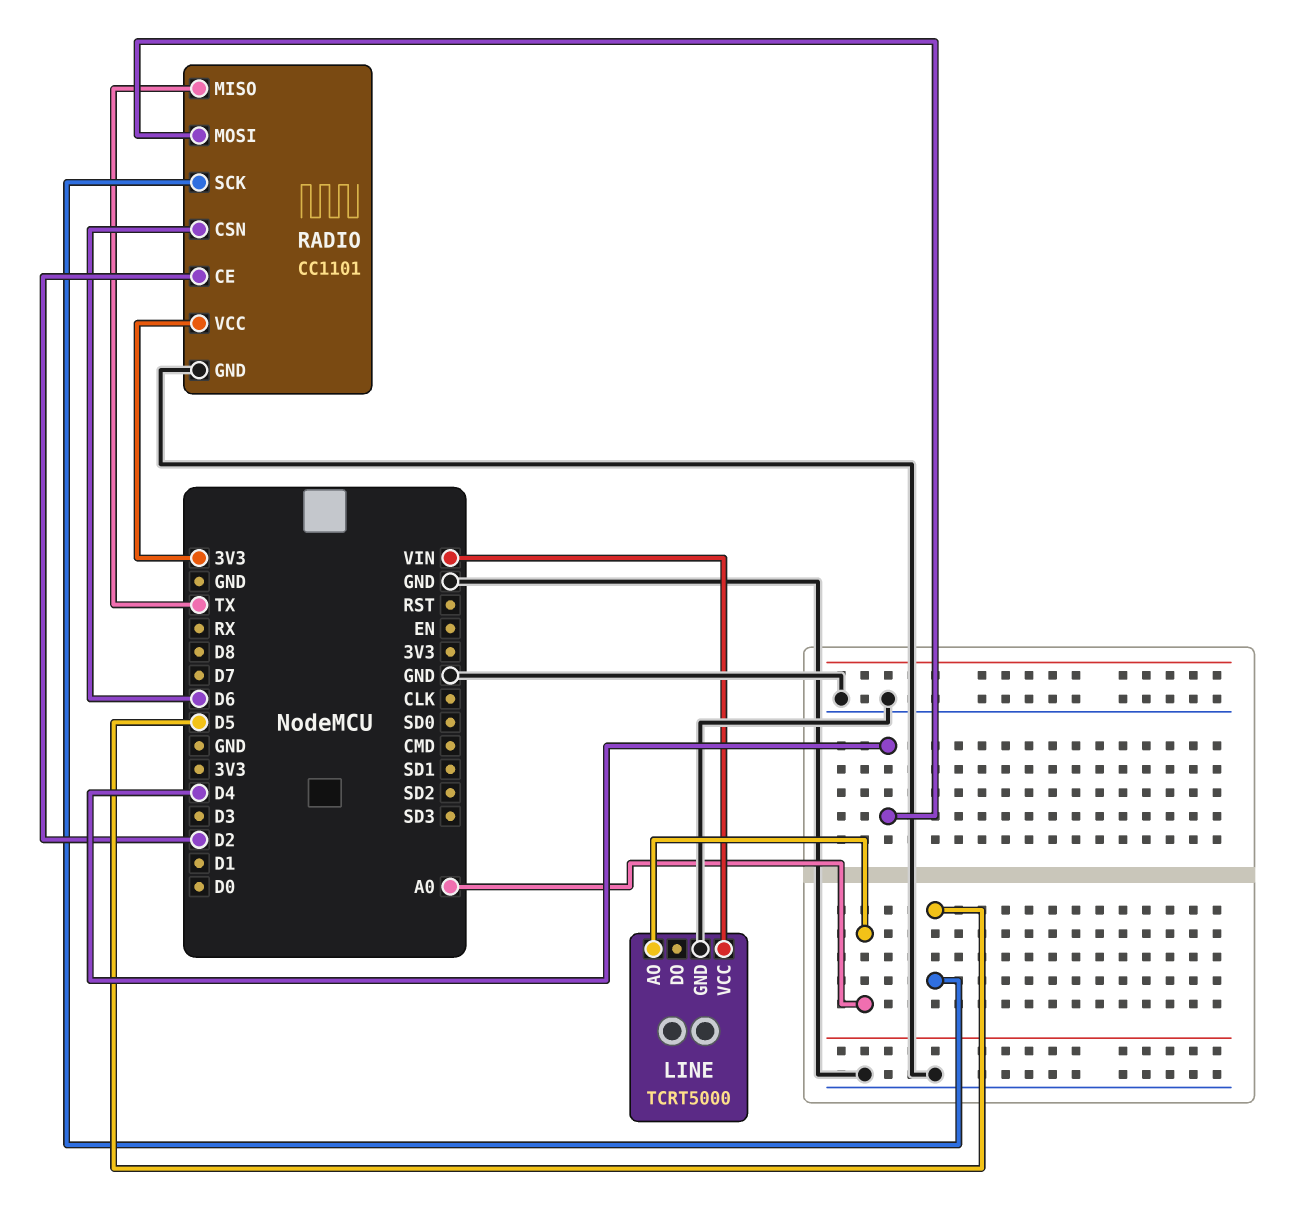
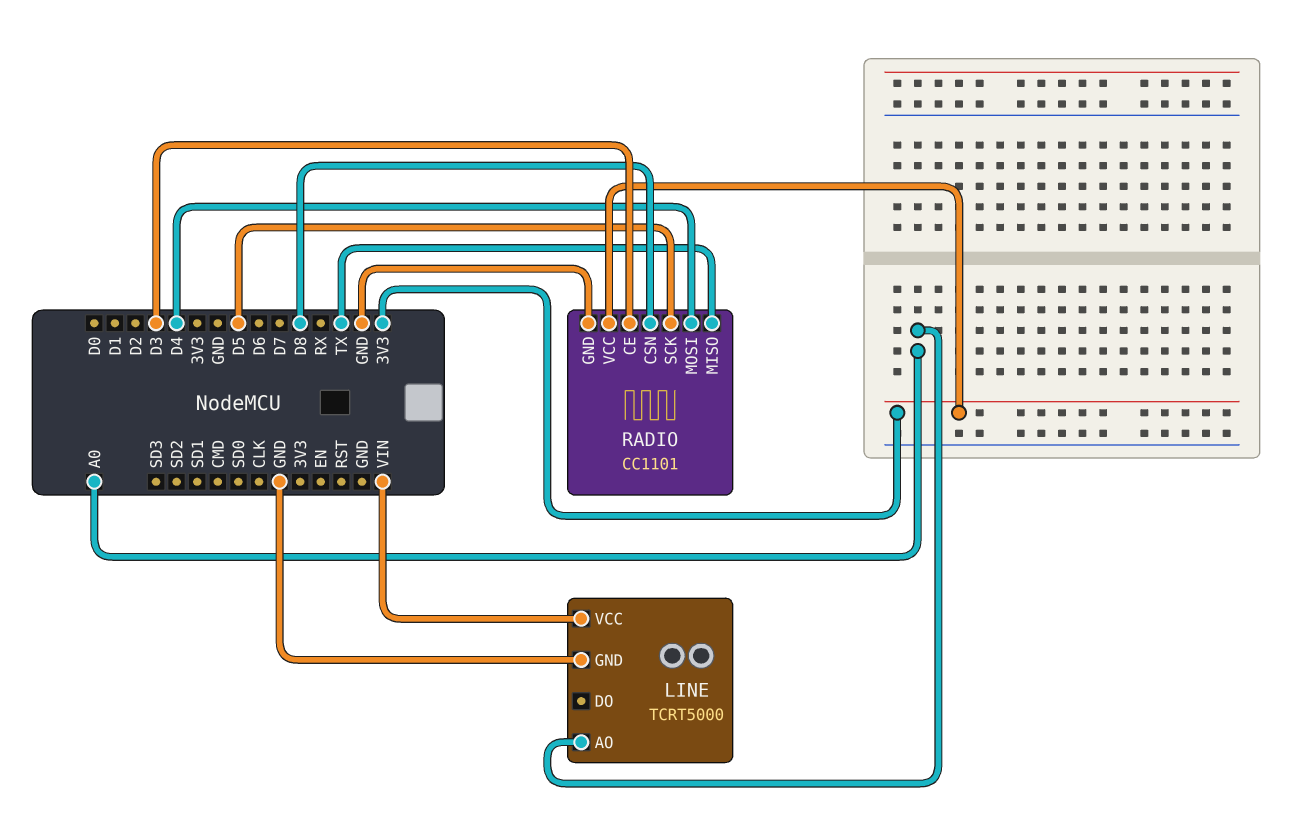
RADIO pin CE: D2 -> D3
RADIO pin CSN: D6 -> D8

